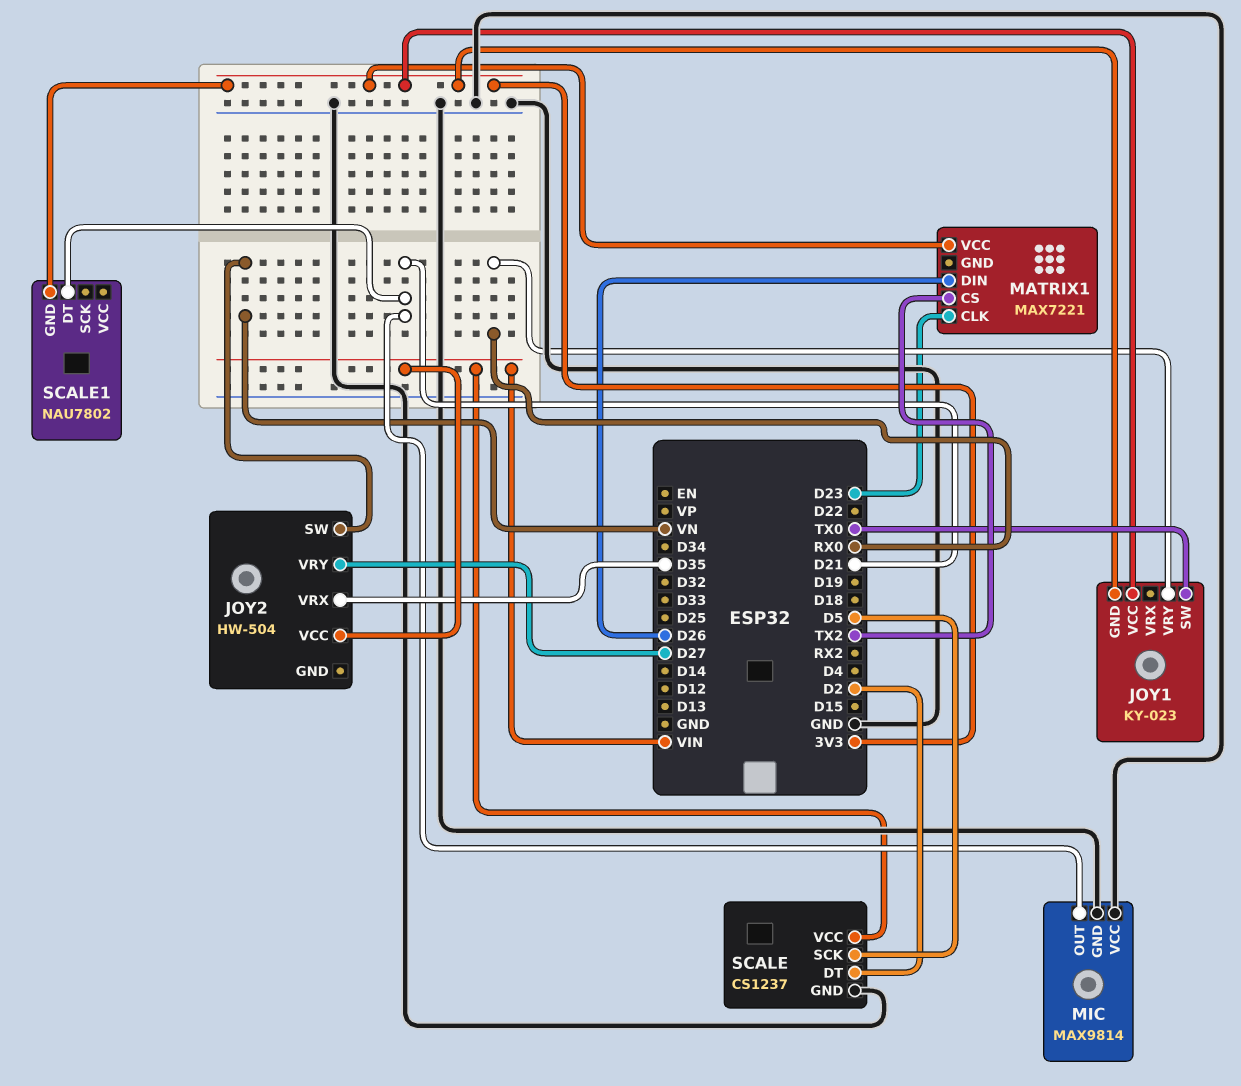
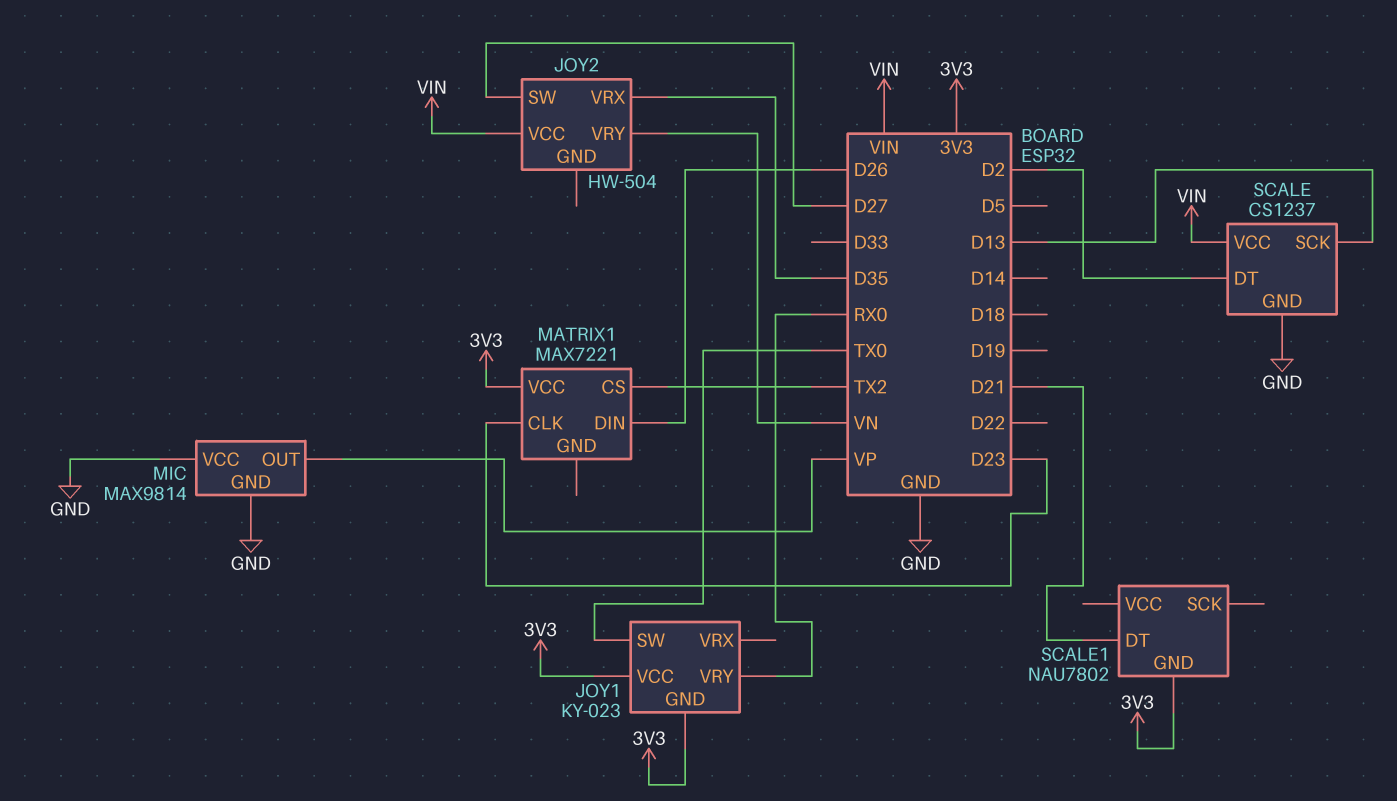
JOY2 pin SW: VN -> D27
JOY2 pin VRY: D27 -> VN
MIC pin OUT: D21 -> VP
SCALE pin SCK: D5 -> D13

